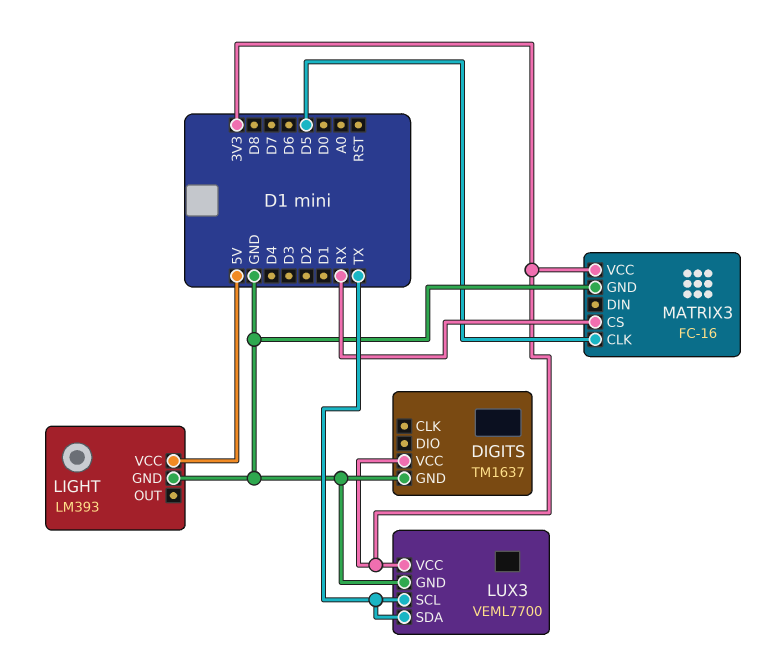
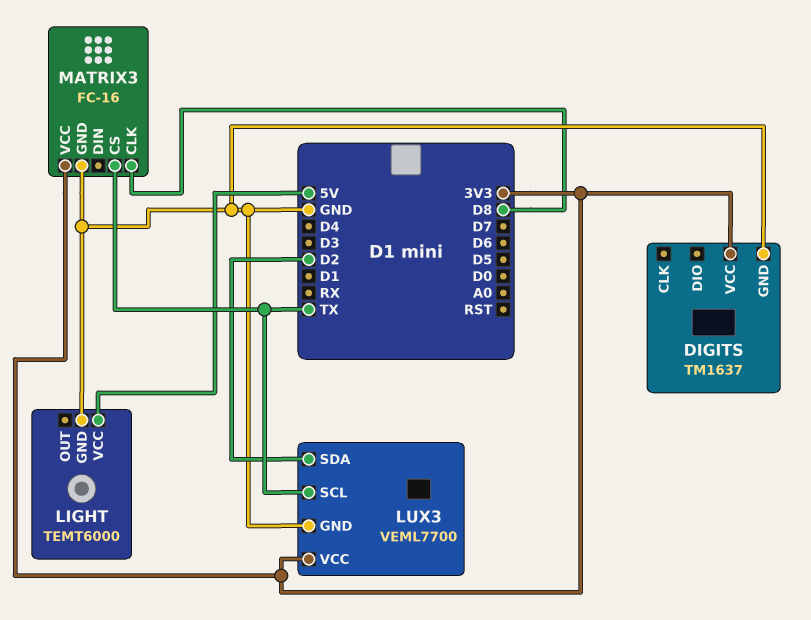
LIGHT: LM393 -> TEMT6000
LUX3 pin SDA: TX -> D2
MATRIX3 pin CLK: D5 -> D8
MATRIX3 pin CS: RX -> TX

